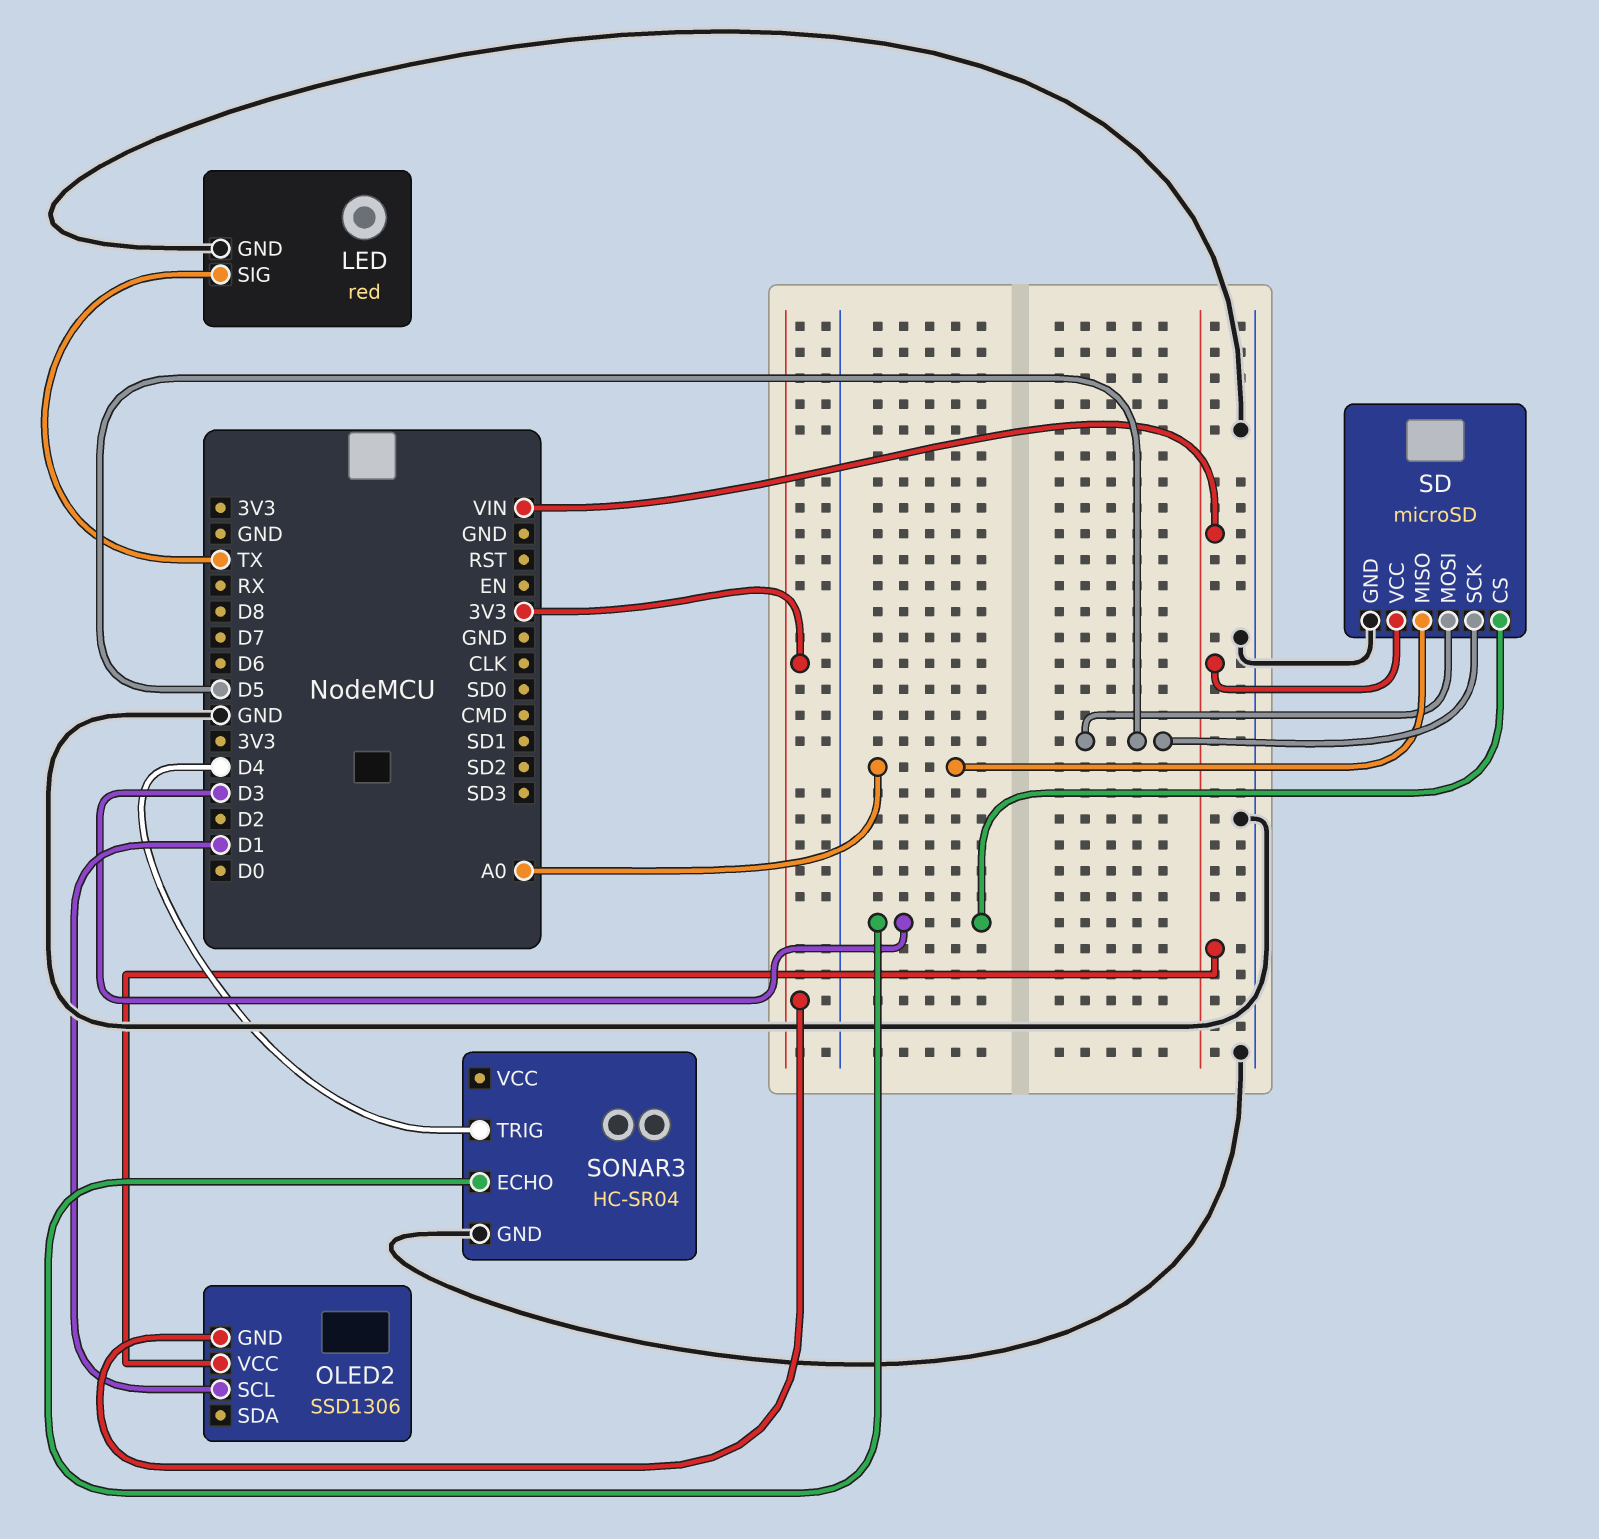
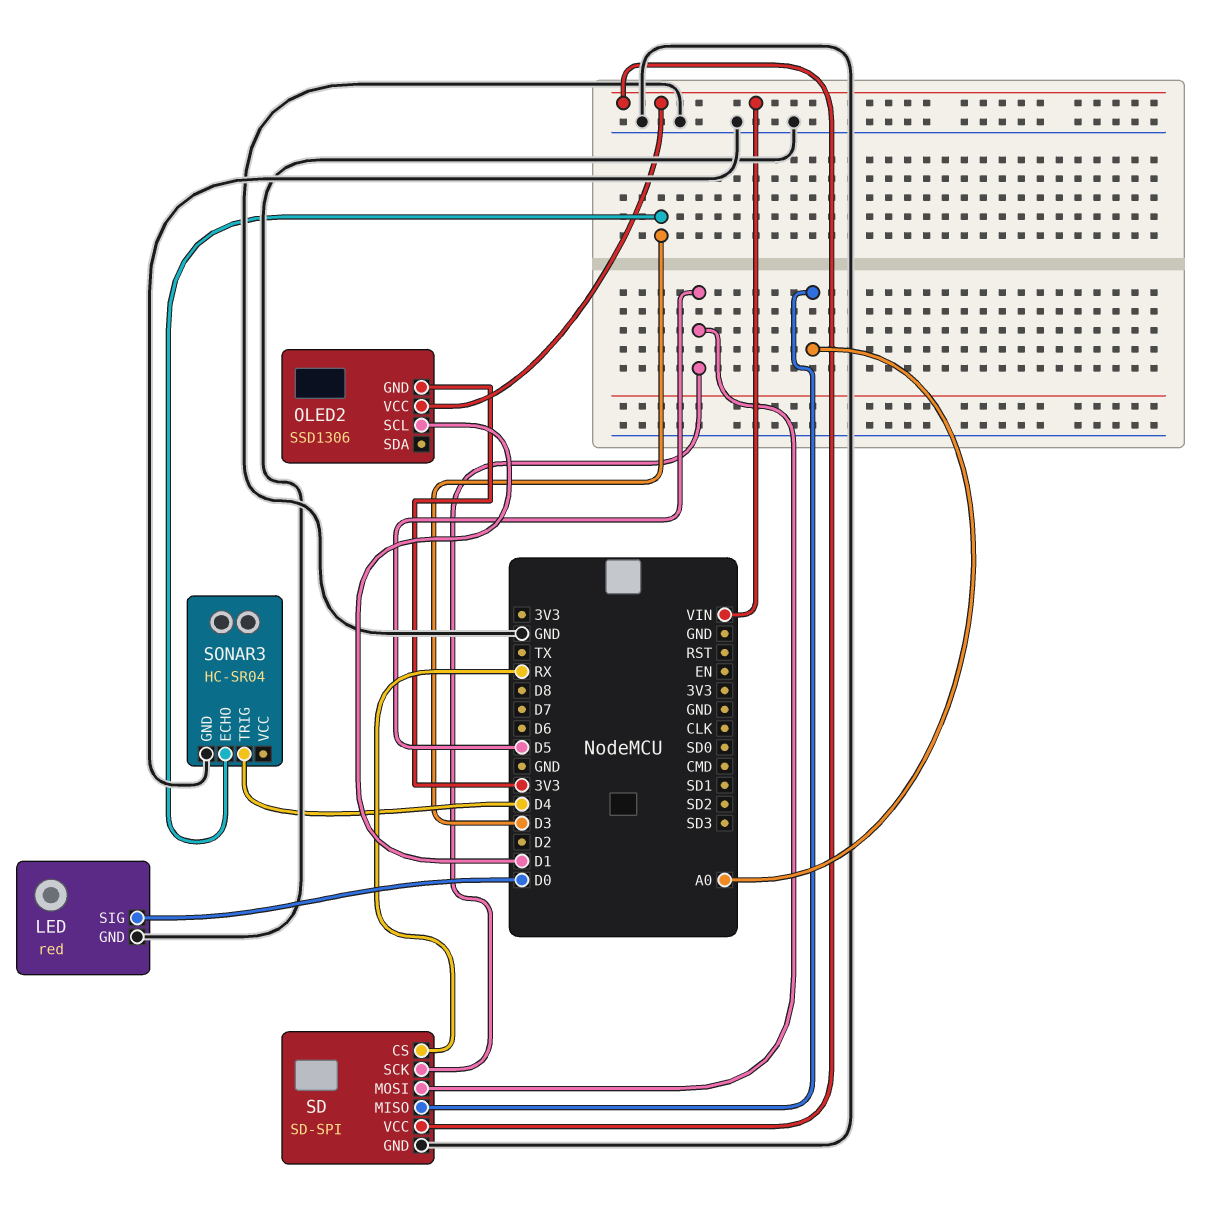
LED pin SIG: TX -> D0
SD: microSD -> SD-SPI
SD pin CS: D3 -> RX

